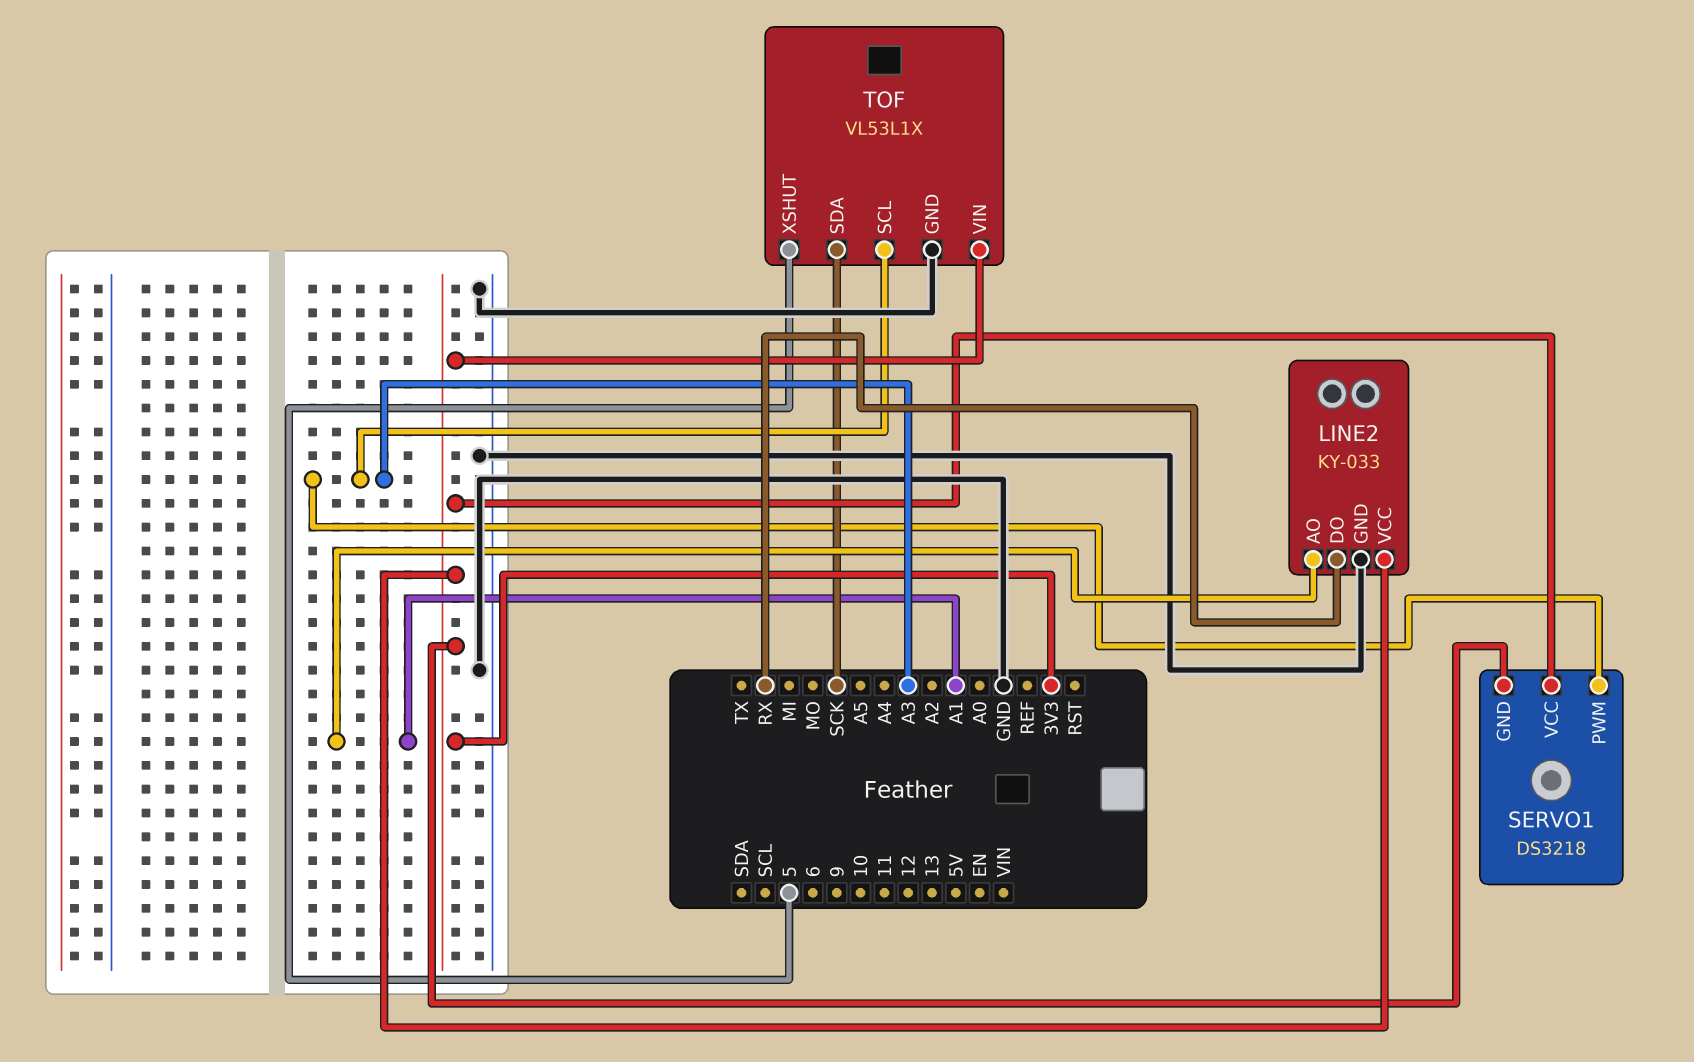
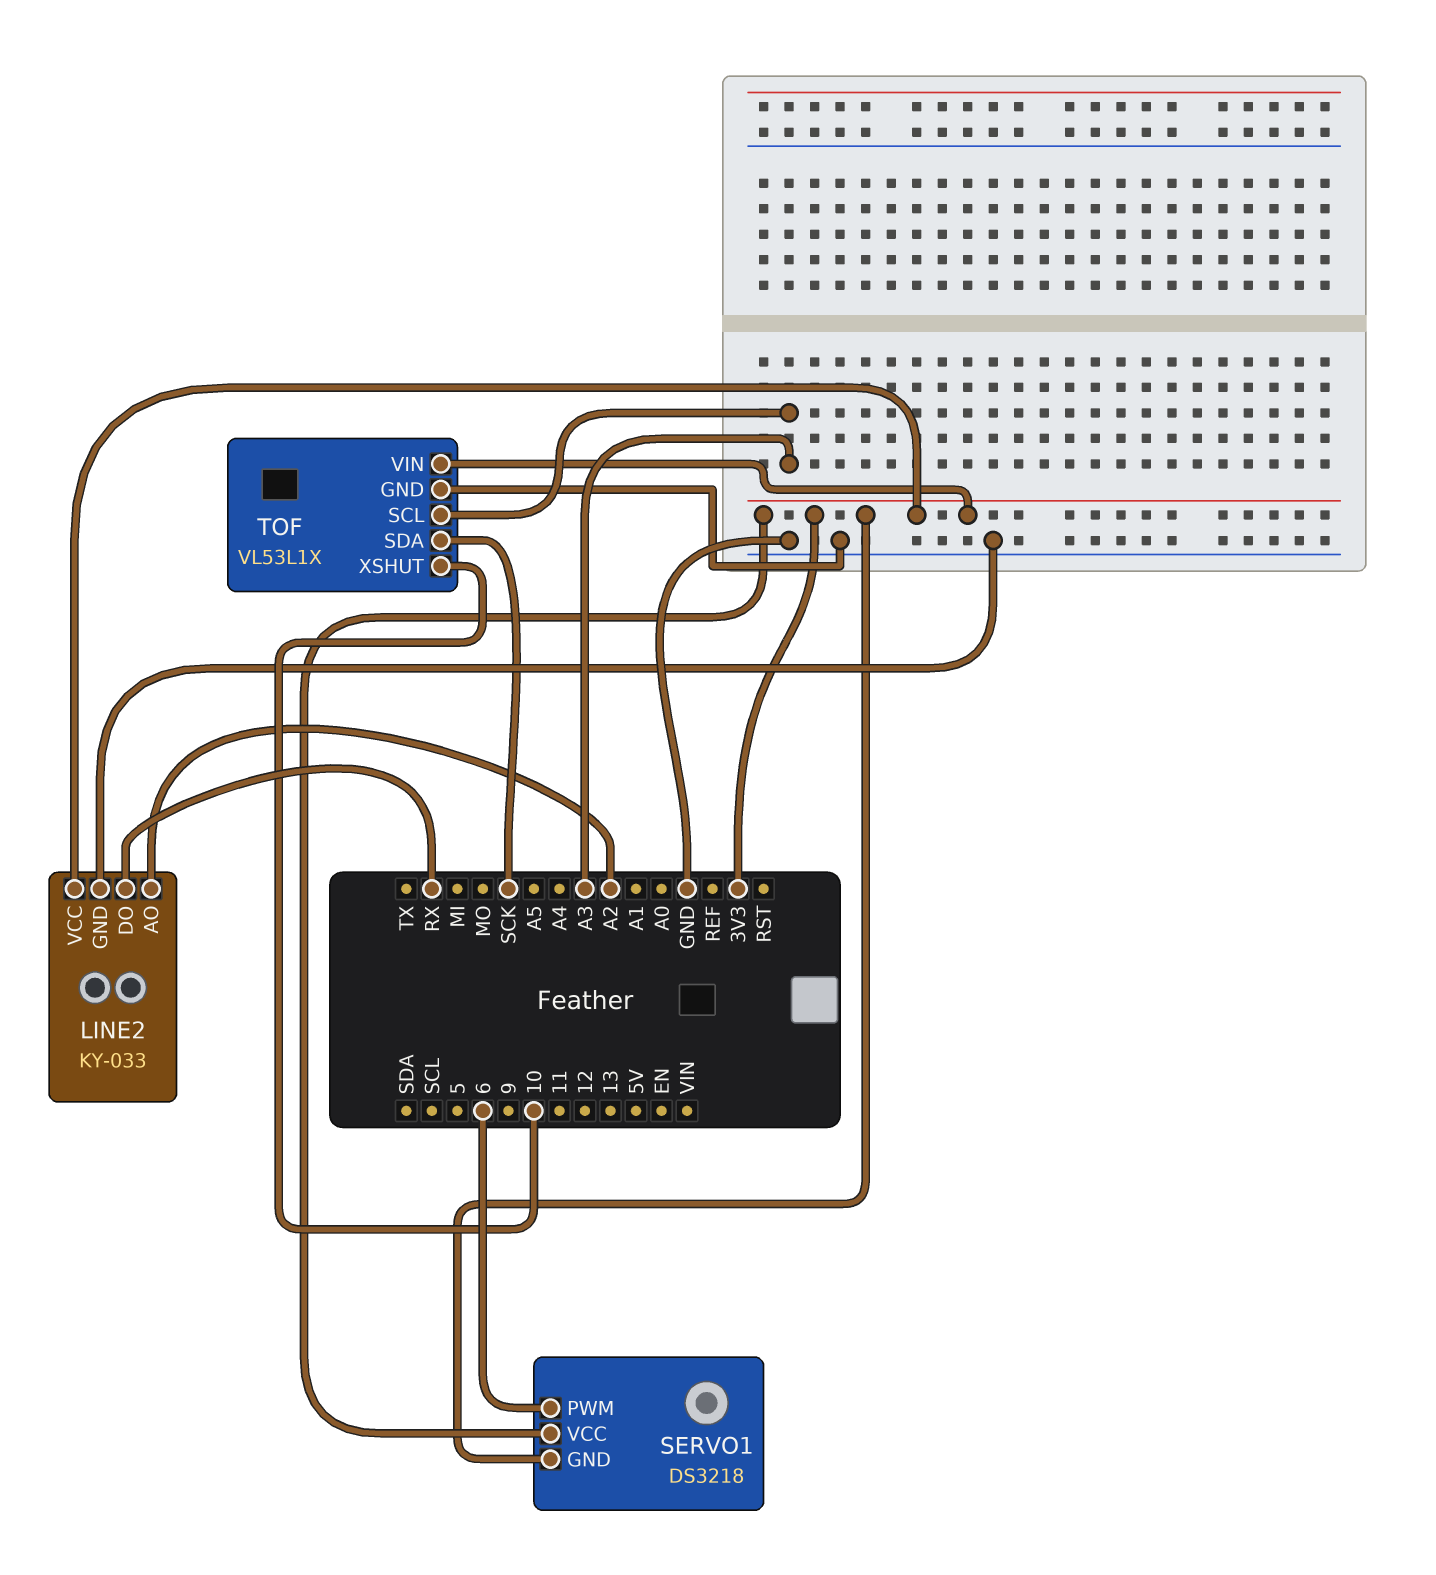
LINE2 pin AO: A1 -> A2
SERVO1 pin PWM: A3 -> 6
TOF pin XSHUT: 5 -> 10

